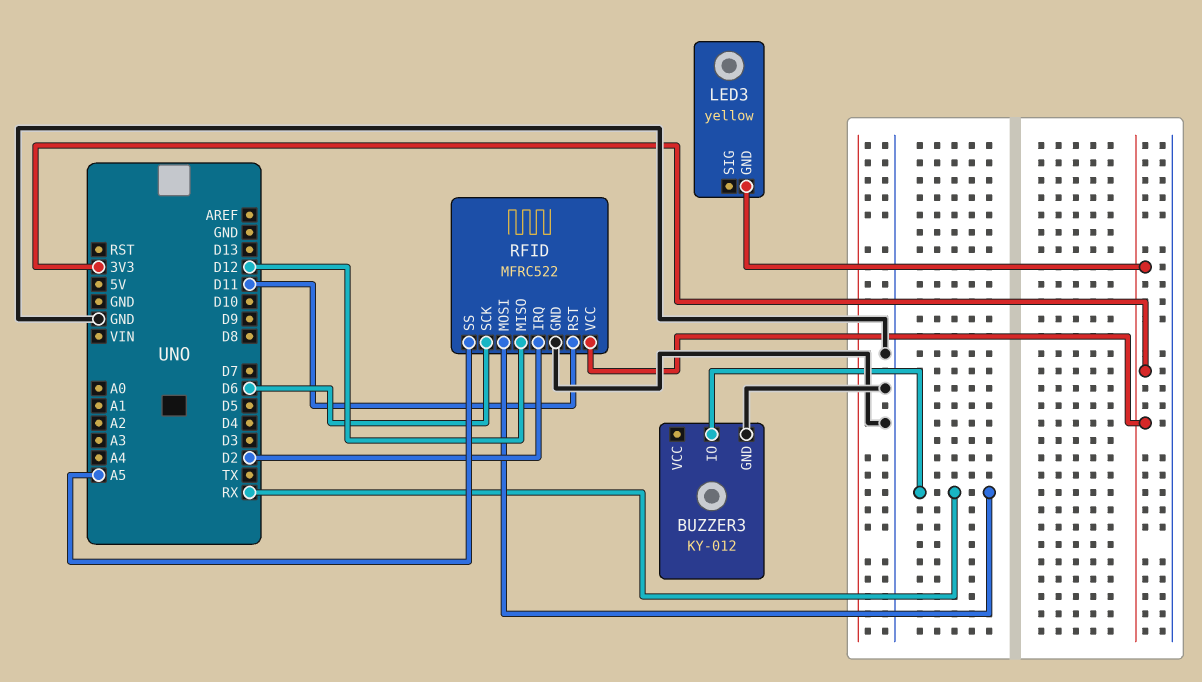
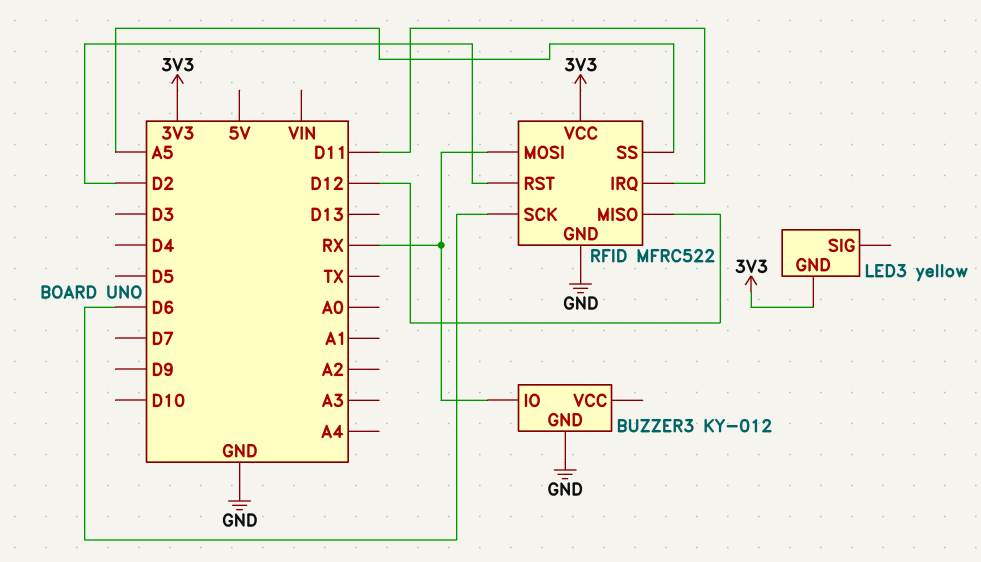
RFID pin IRQ: D2 -> D11
RFID pin RST: D11 -> D2

